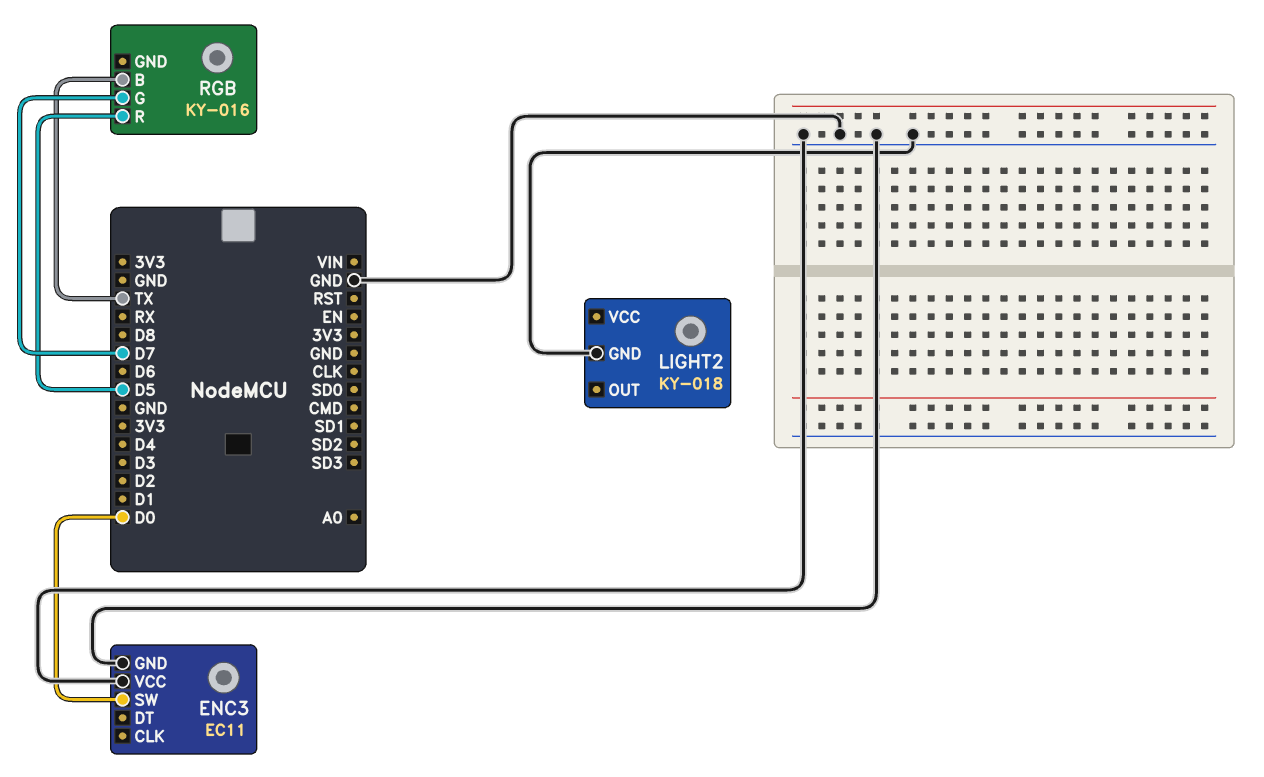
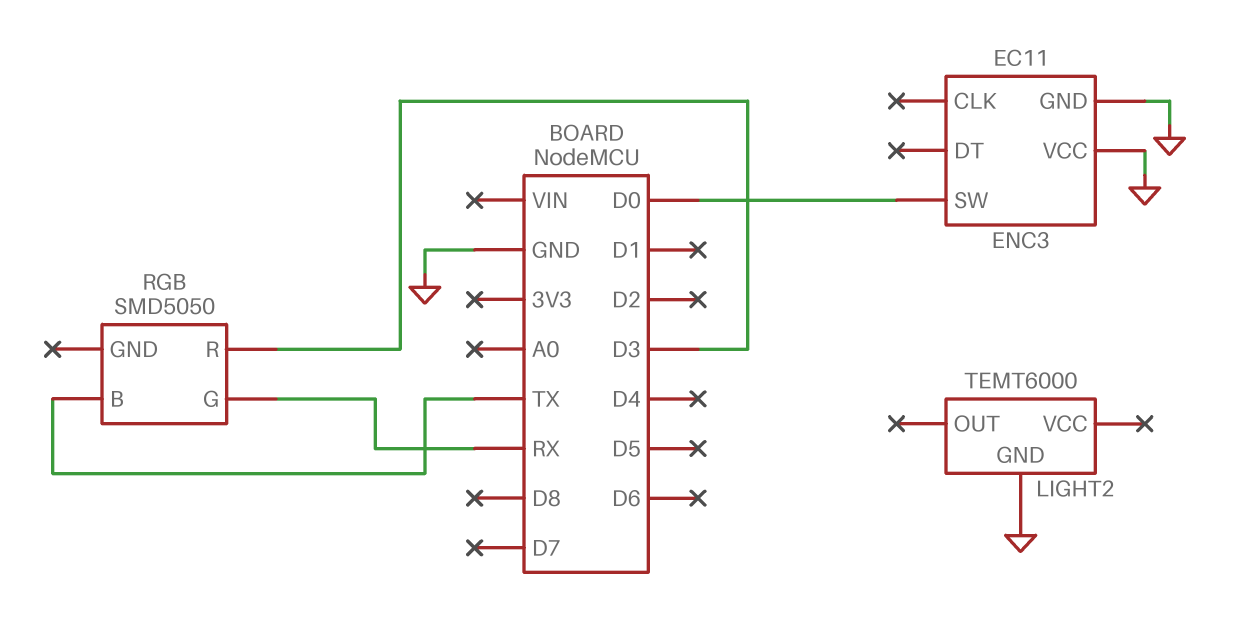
LIGHT2: KY-018 -> TEMT6000
RGB: KY-016 -> SMD5050
RGB pin G: D7 -> RX
RGB pin R: D5 -> D3

